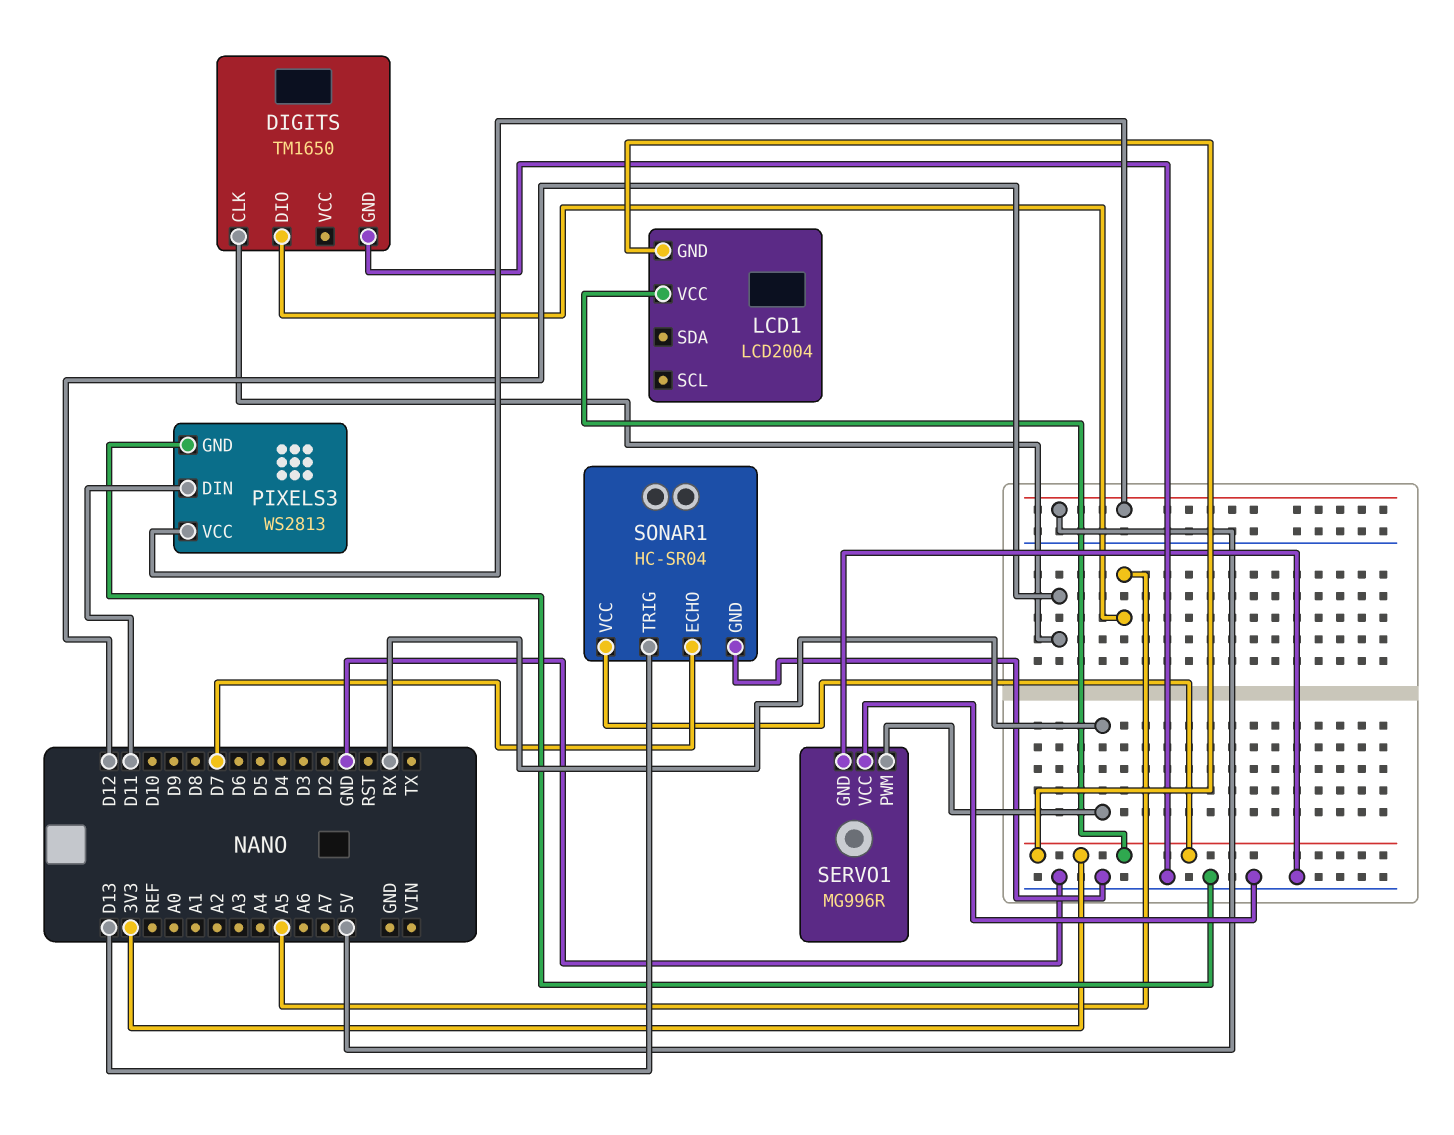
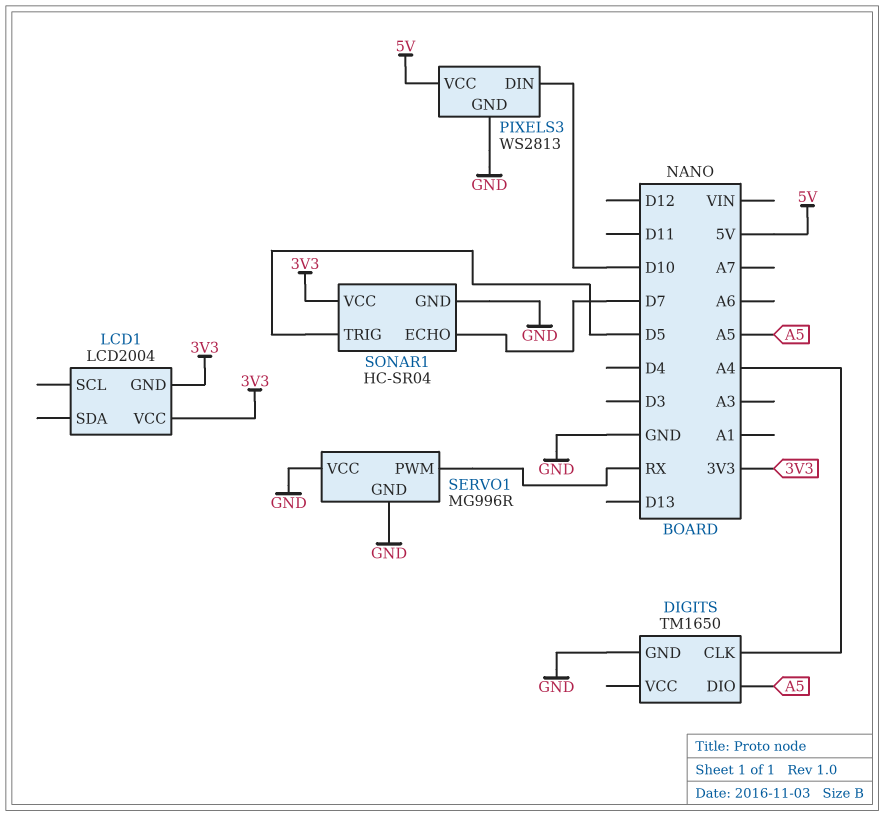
DIGITS pin CLK: D12 -> A4
PIXELS3 pin DIN: D11 -> D10
SONAR1 pin TRIG: D13 -> D5

